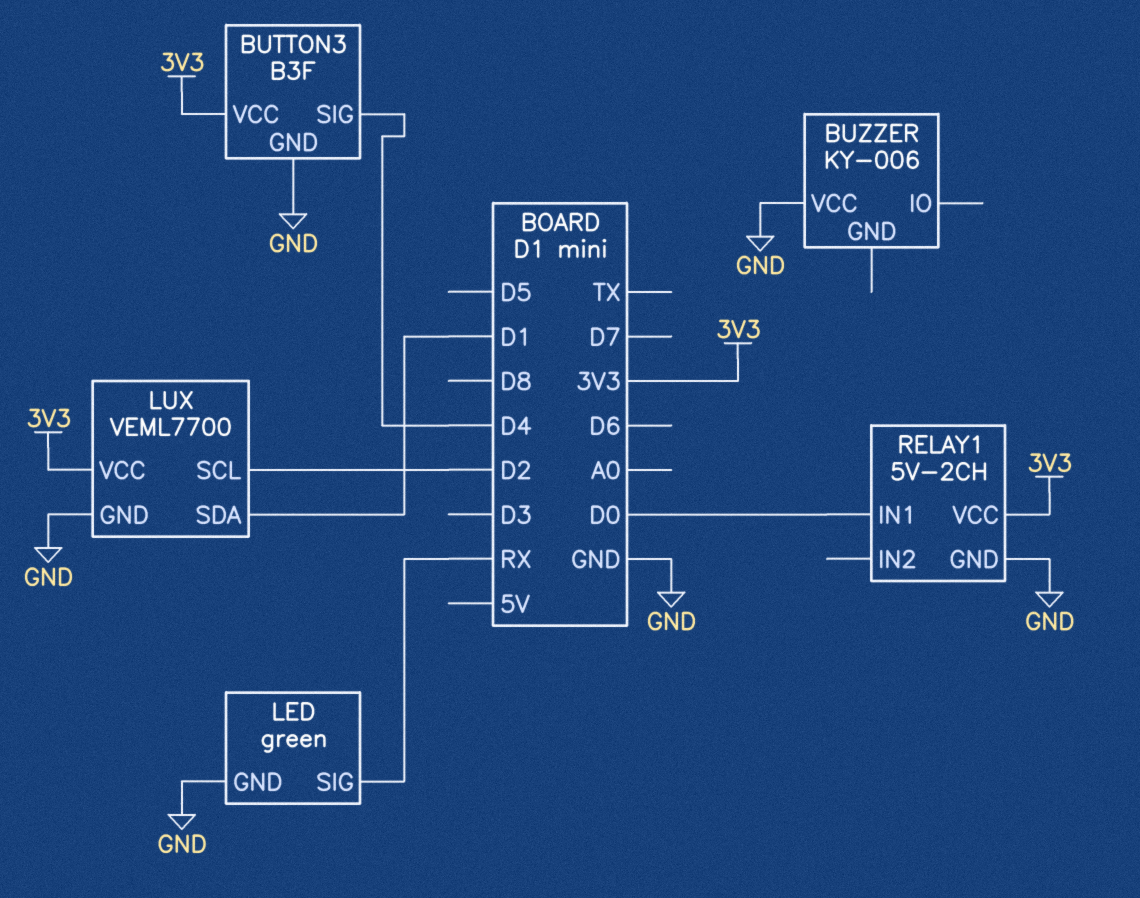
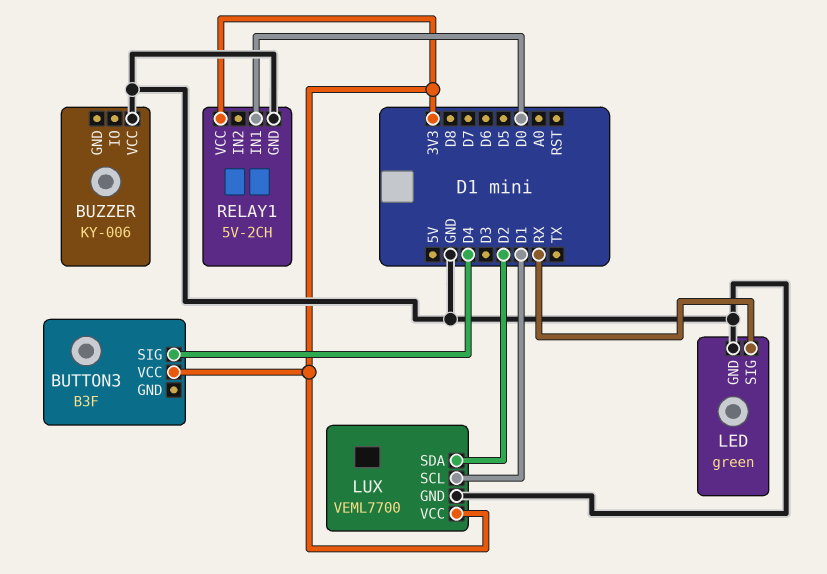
BUTTON3 pin GND: GND -> none
LUX pin SCL: D2 -> D1
LUX pin SDA: D1 -> D2

